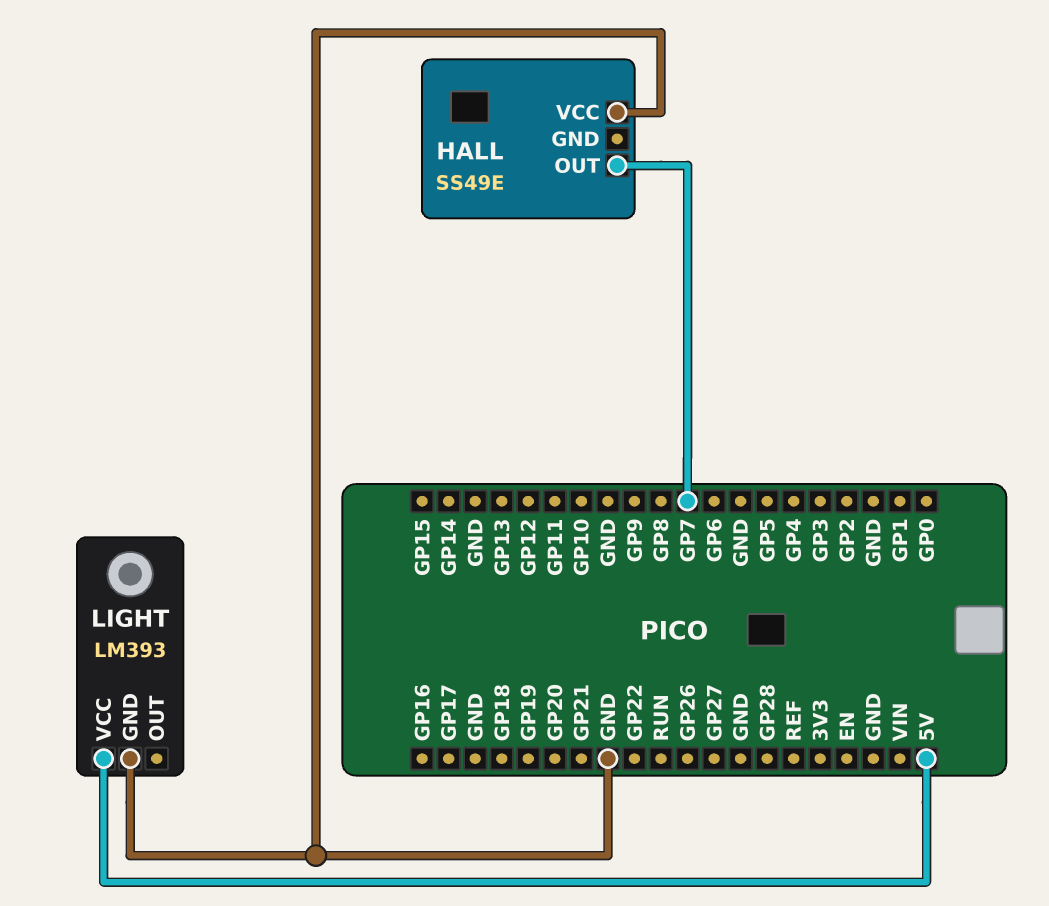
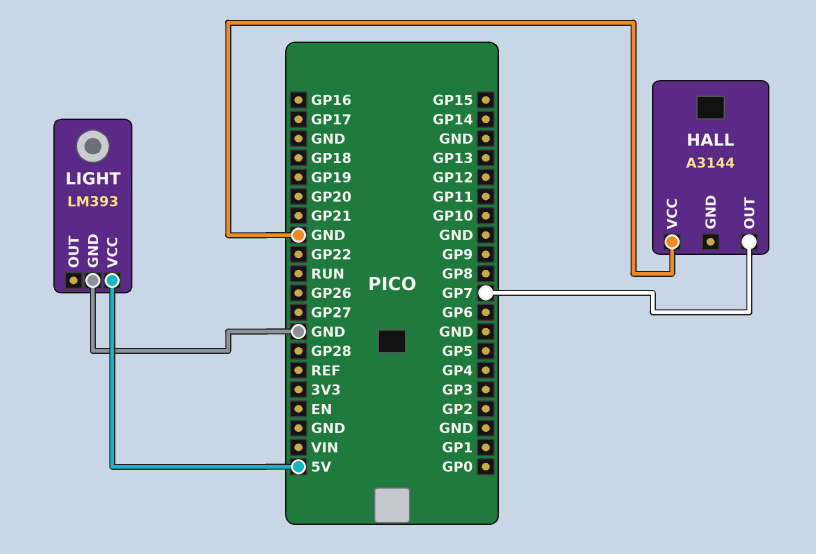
HALL: SS49E -> A3144

